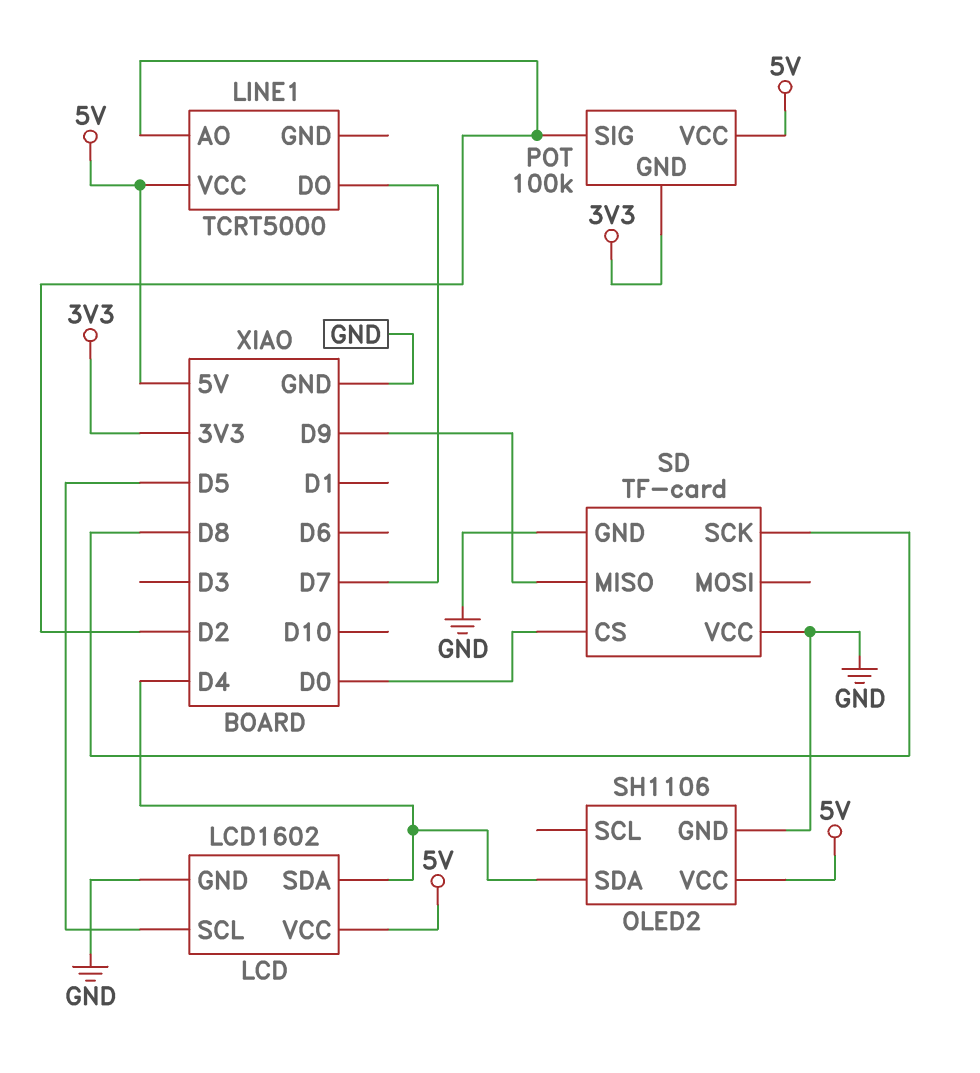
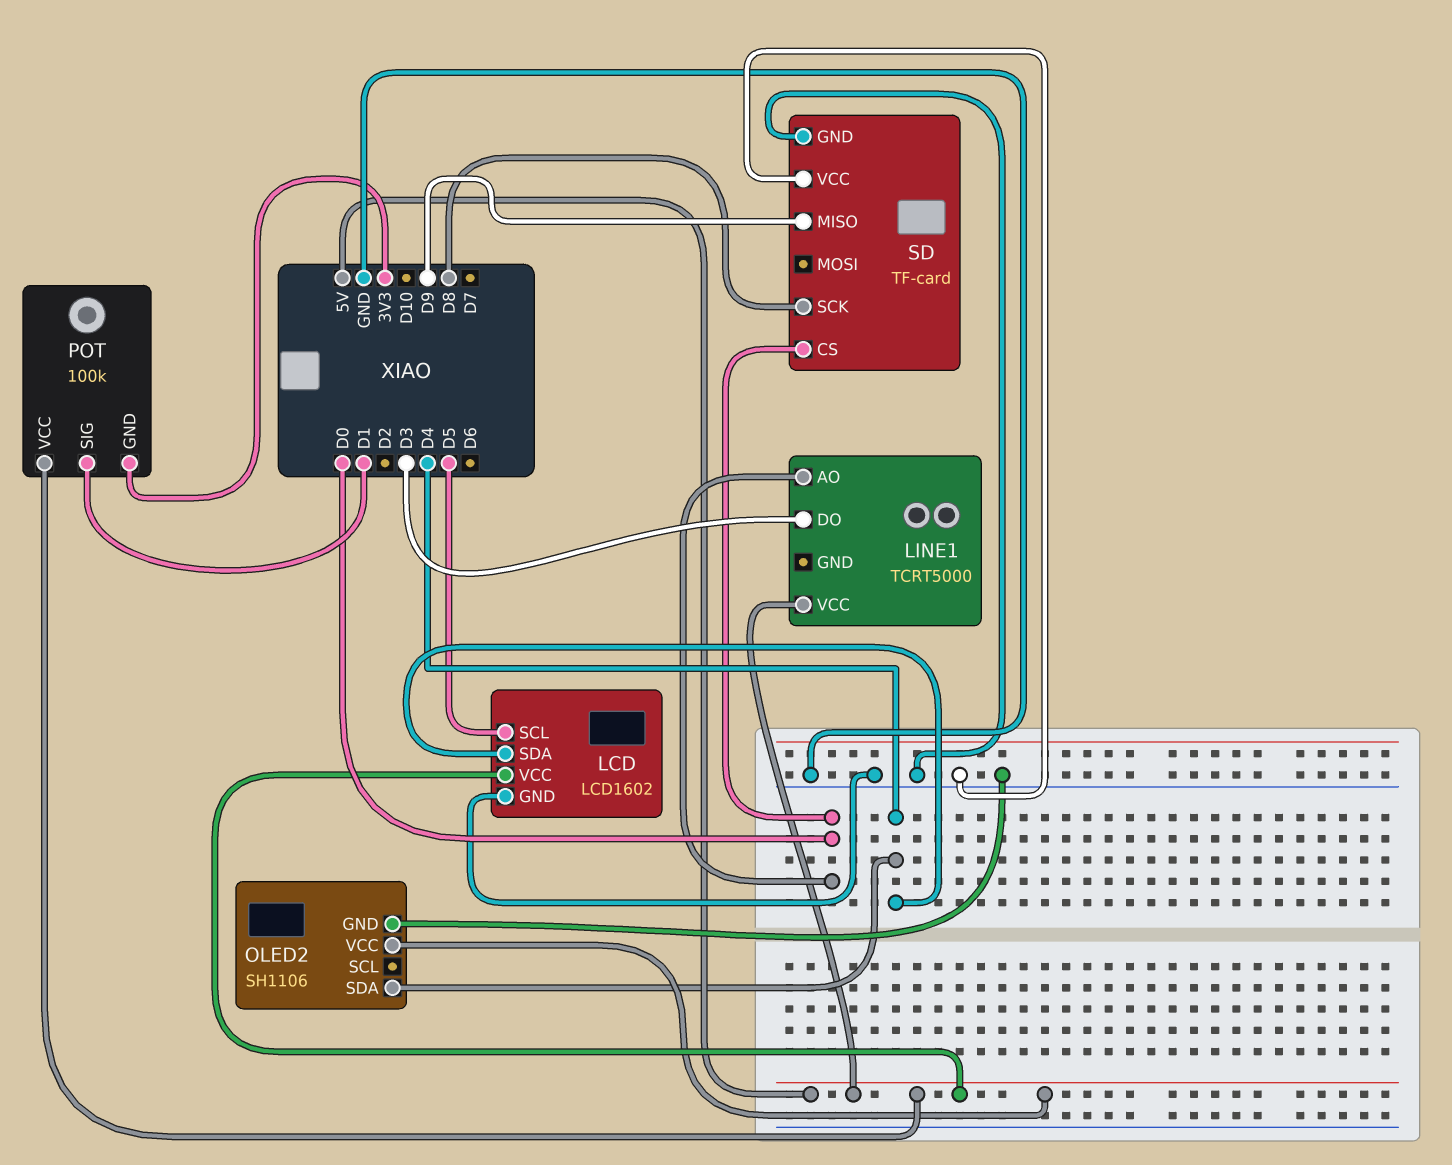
LINE1 pin AO: D2 -> D0
LINE1 pin DO: D7 -> D3
POT pin SIG: D2 -> D1

